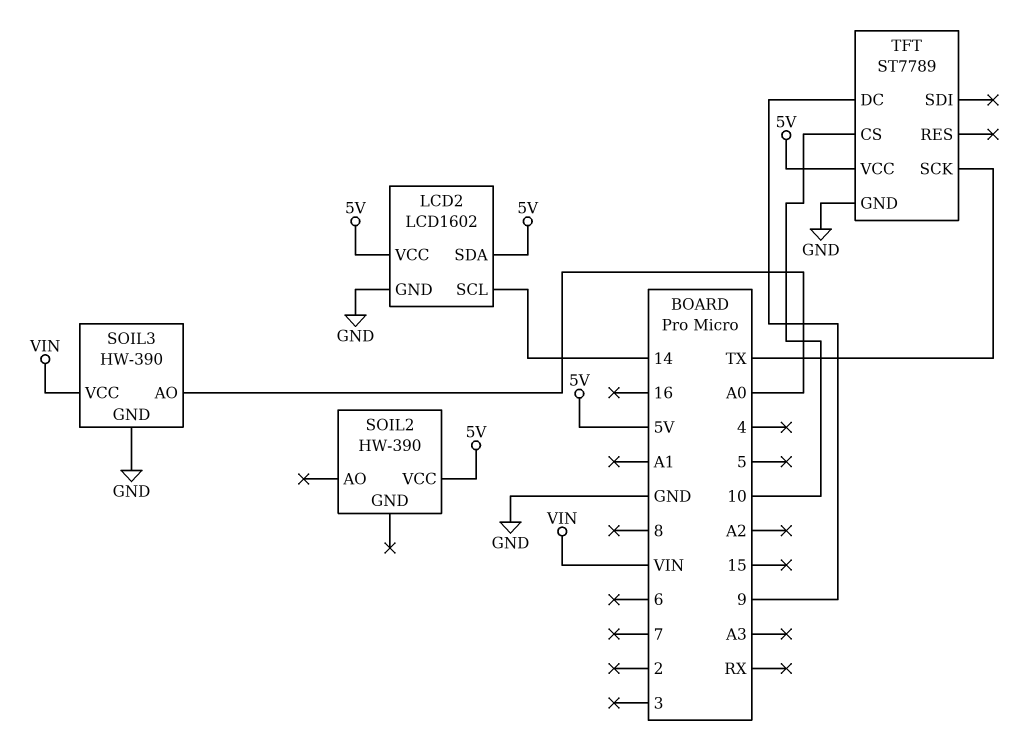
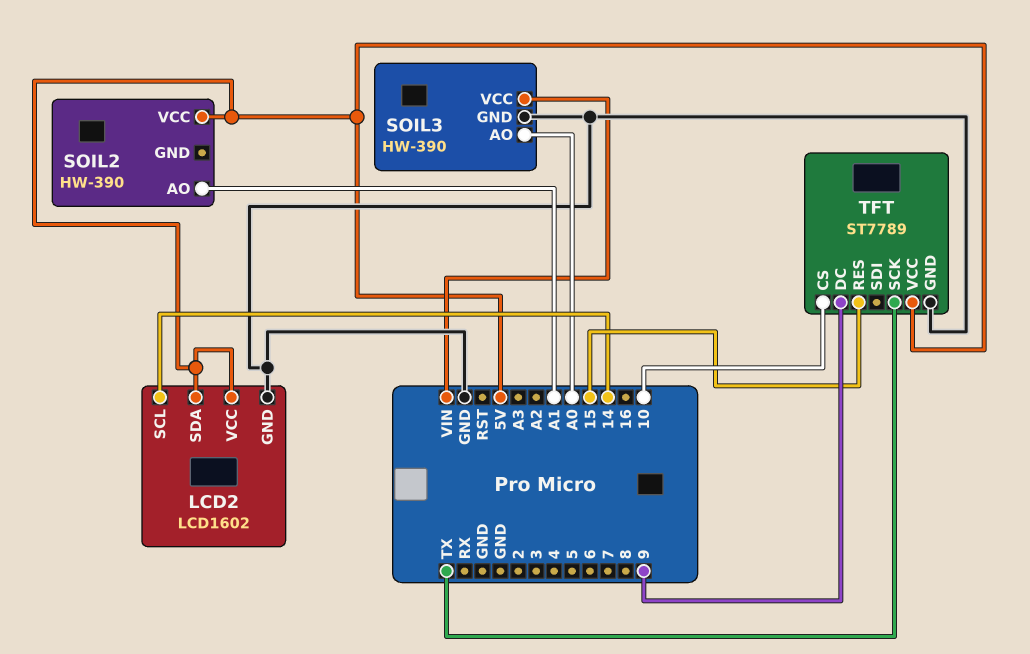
SOIL2 pin AO: none -> A1
TFT pin RES: none -> 15

